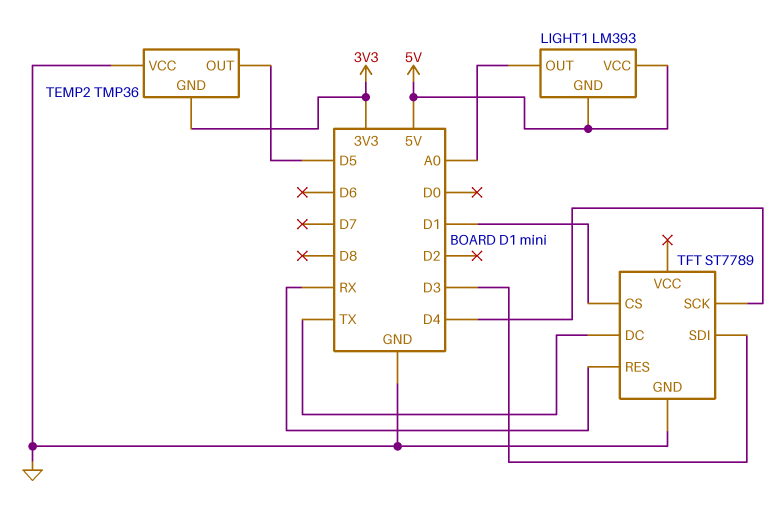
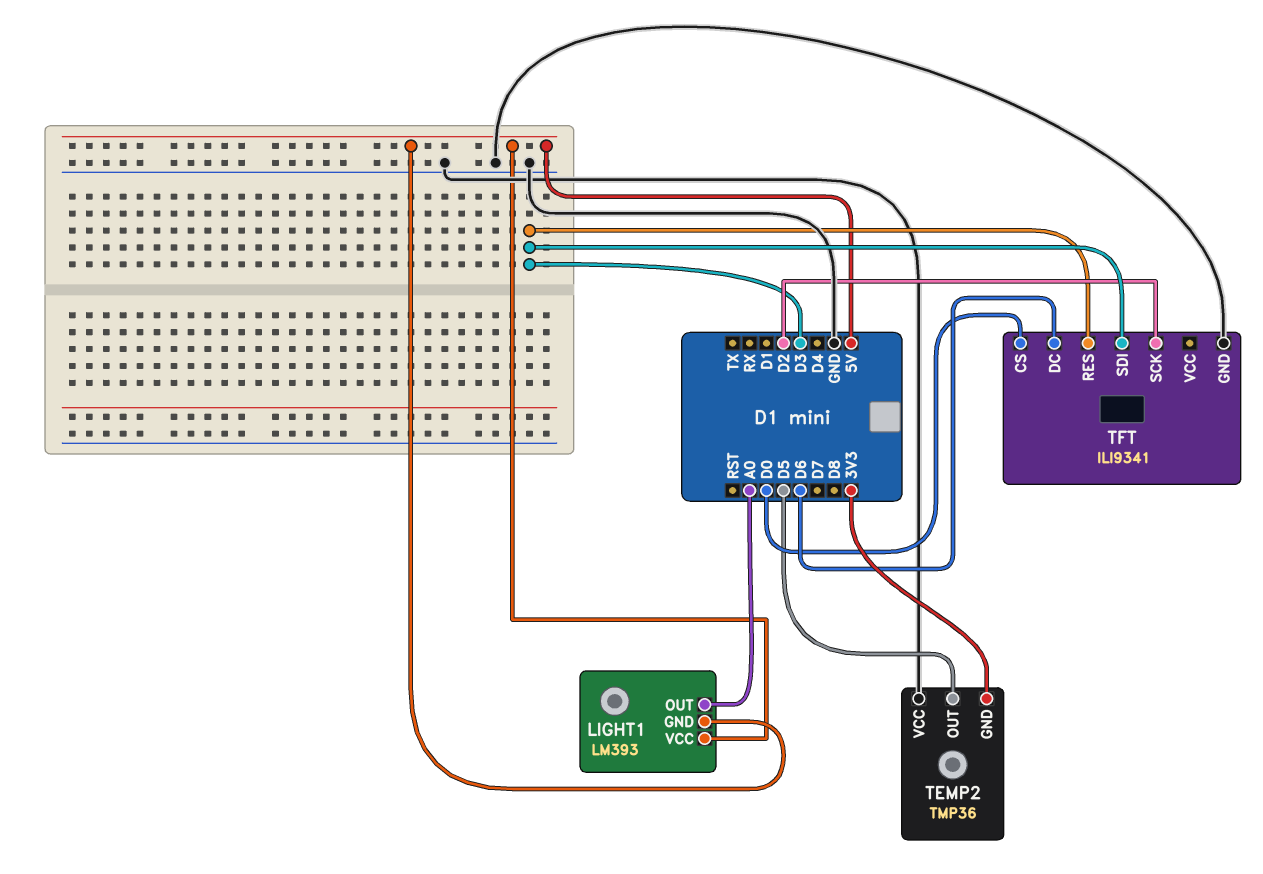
TFT: ST7789 -> ILI9341
TFT pin CS: D1 -> D0
TFT pin DC: TX -> D6
TFT pin RES: RX -> D3
TFT pin SCK: D4 -> D2

